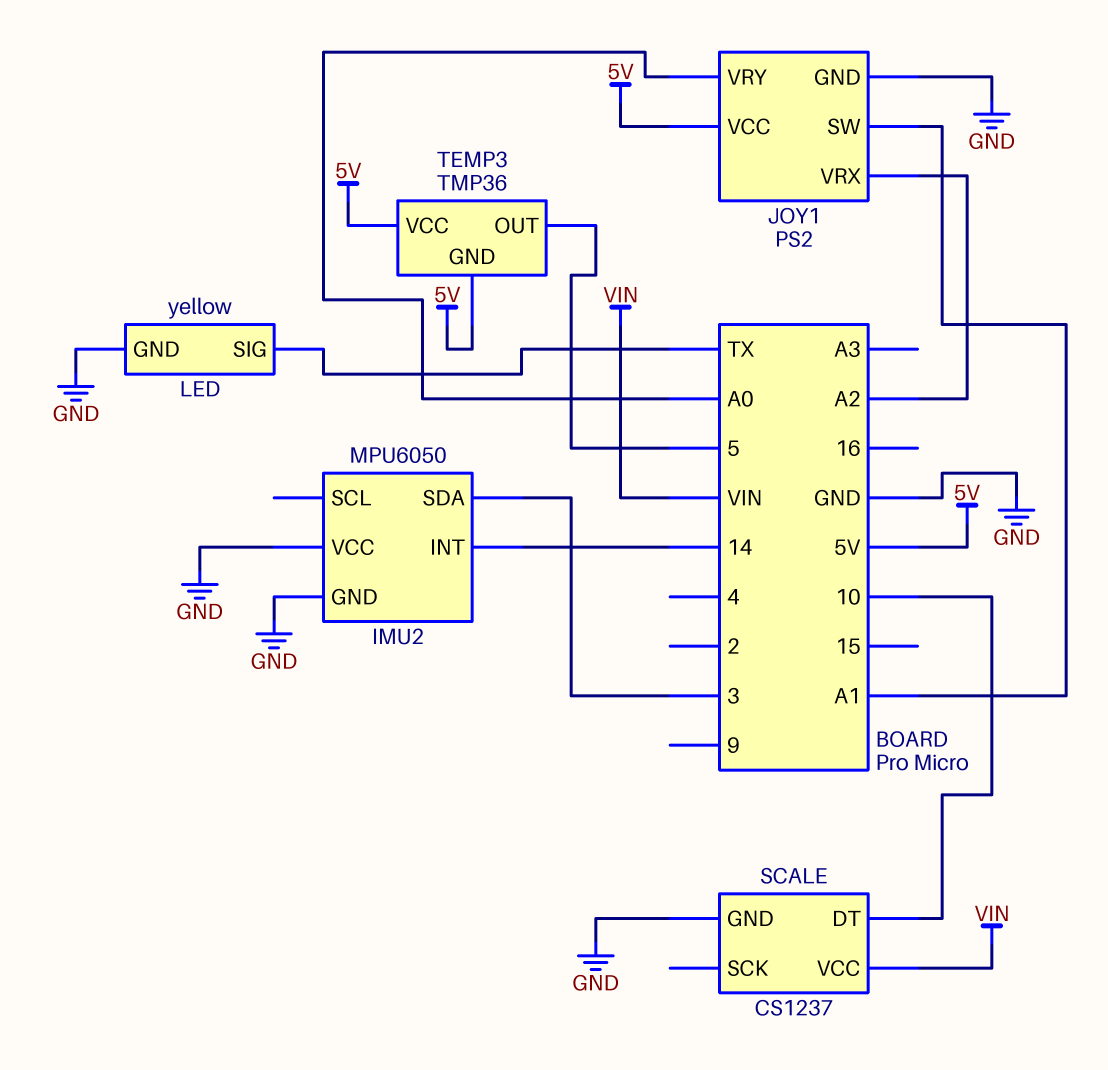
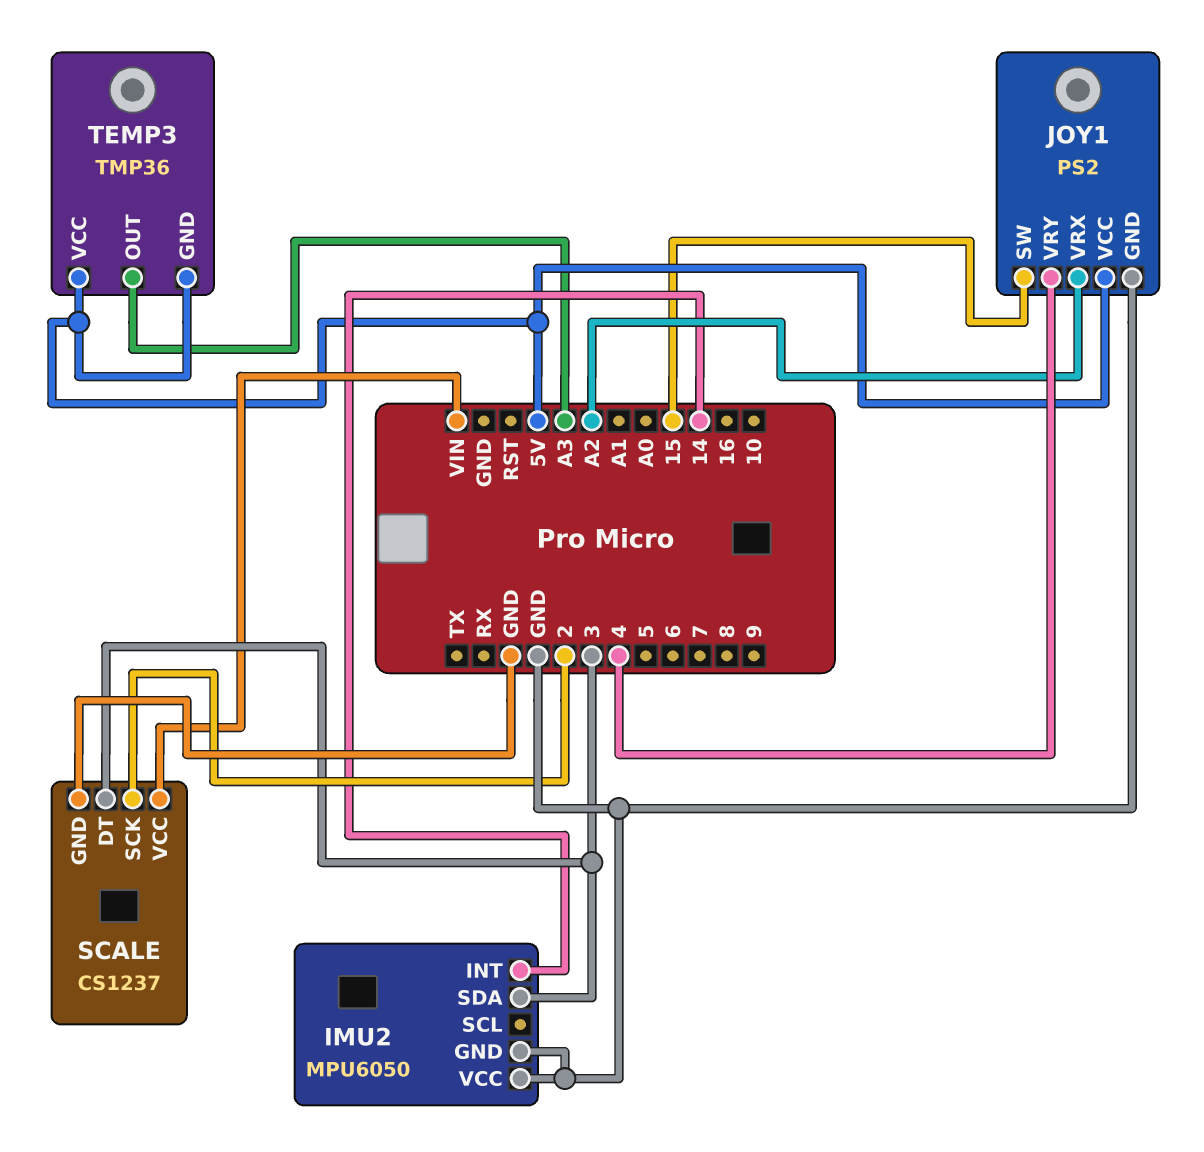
JOY1 pin SW: A1 -> 15
JOY1 pin VRY: A0 -> 4
LED: yellow -> none
LED pin GND: GND -> none
LED pin SIG: TX -> none
SCALE pin DT: 10 -> 3
SCALE pin SCK: none -> 2
TEMP3 pin OUT: 5 -> A3

